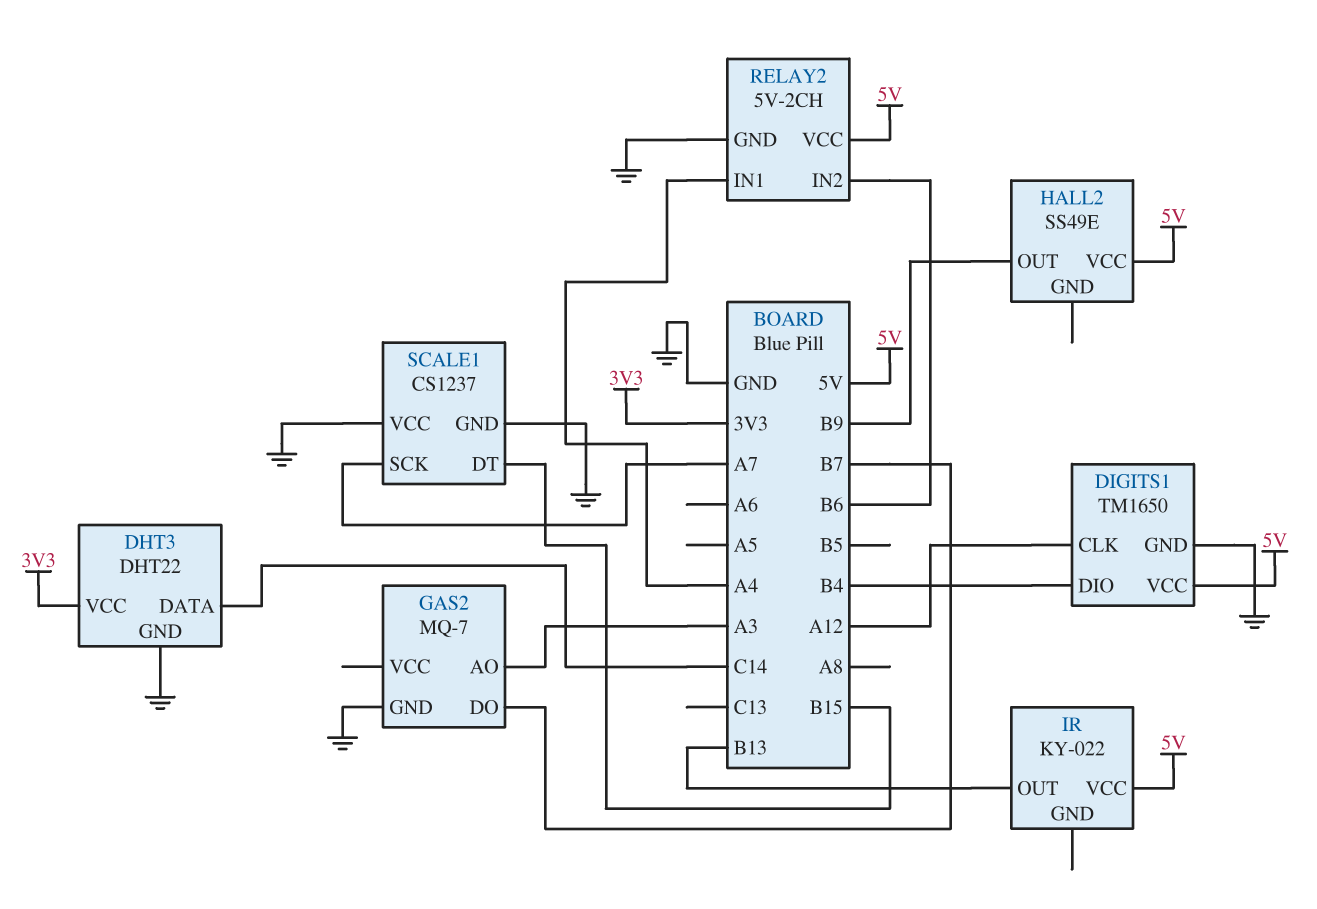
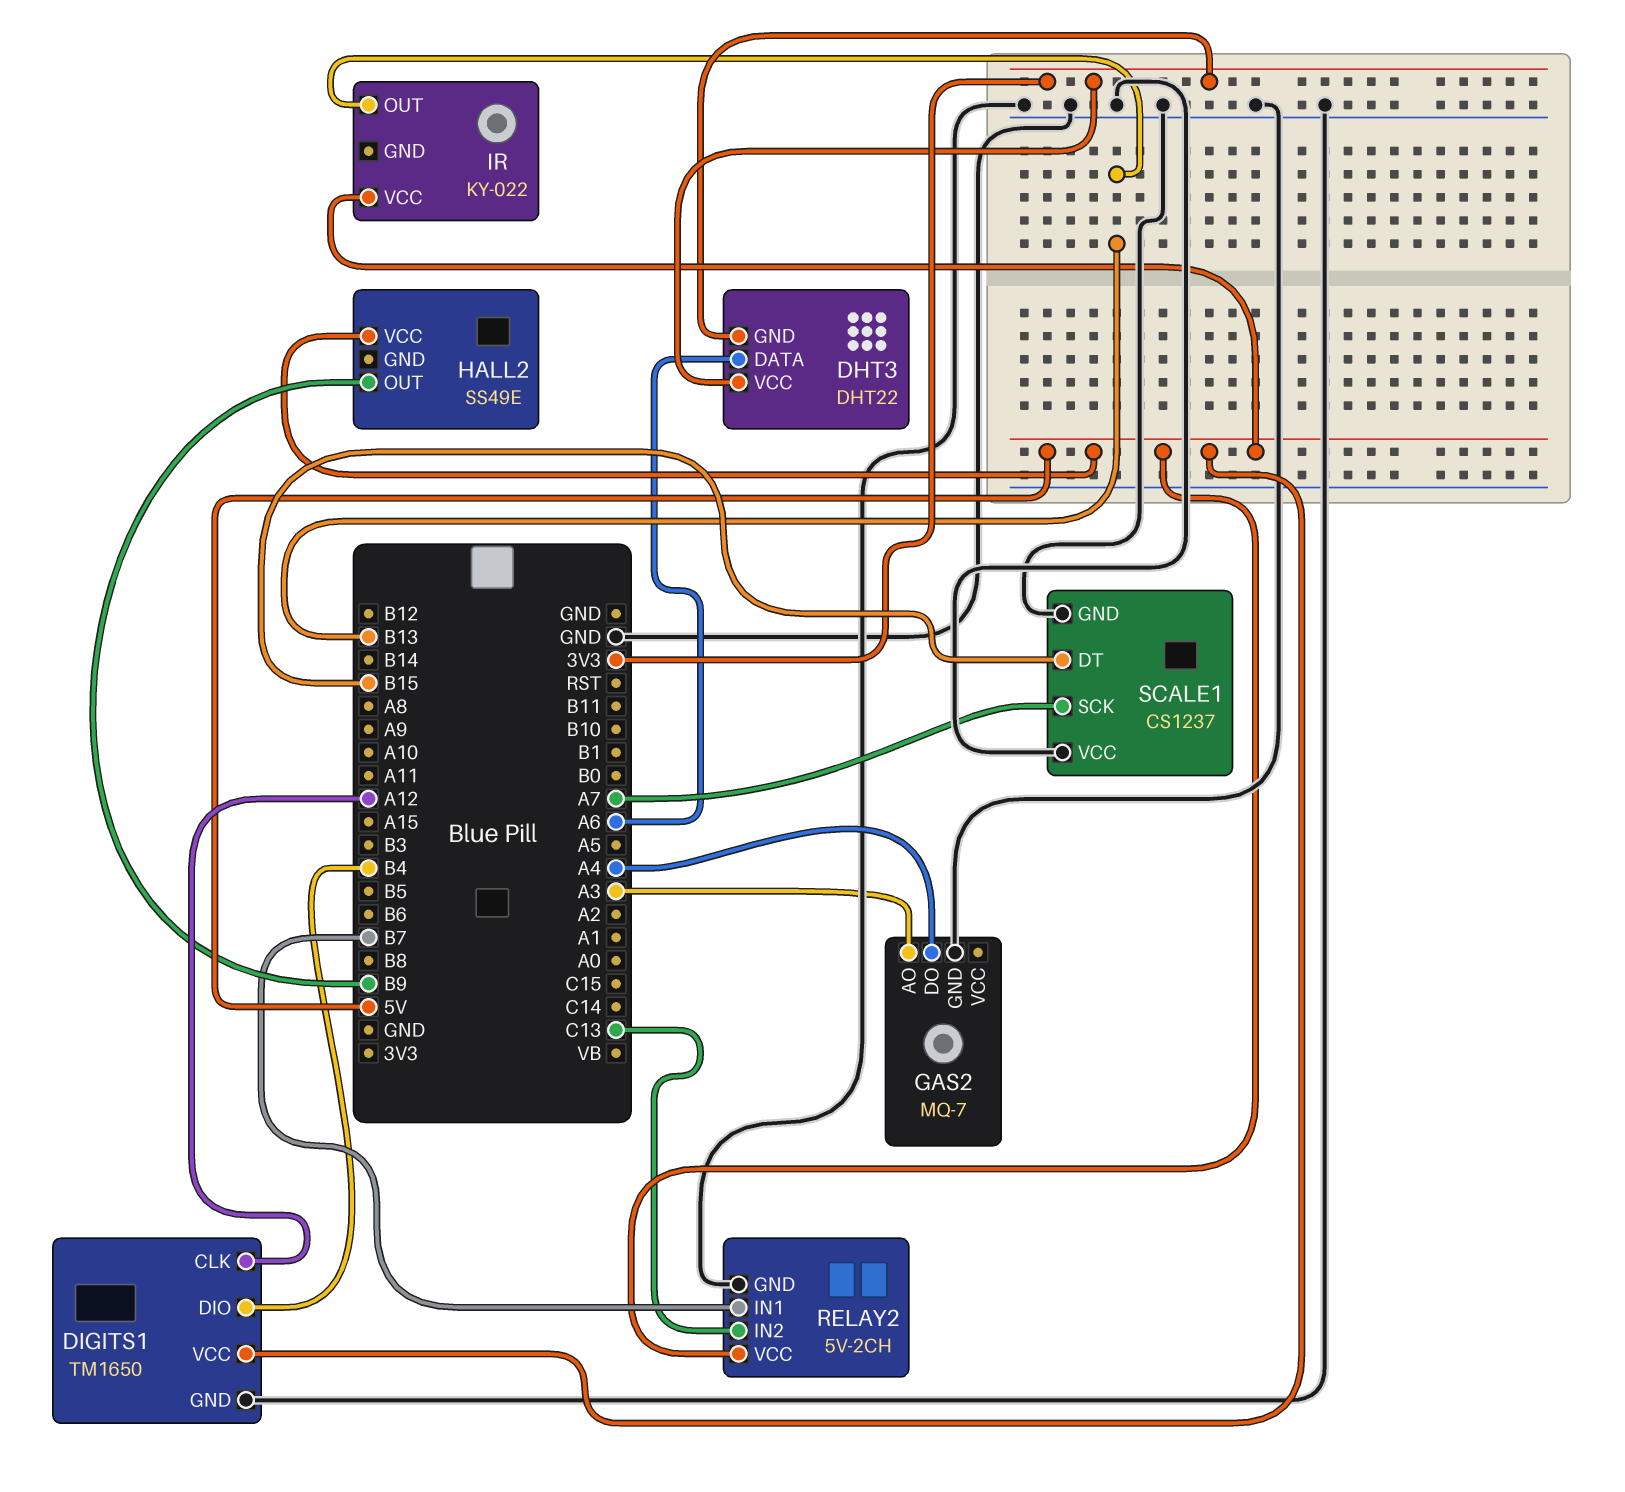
DHT3 pin DATA: C14 -> A6
DHT3 pin GND: GND -> 3V3
GAS2 pin DO: B7 -> A4
RELAY2 pin IN1: A4 -> B7
RELAY2 pin IN2: B6 -> C13

